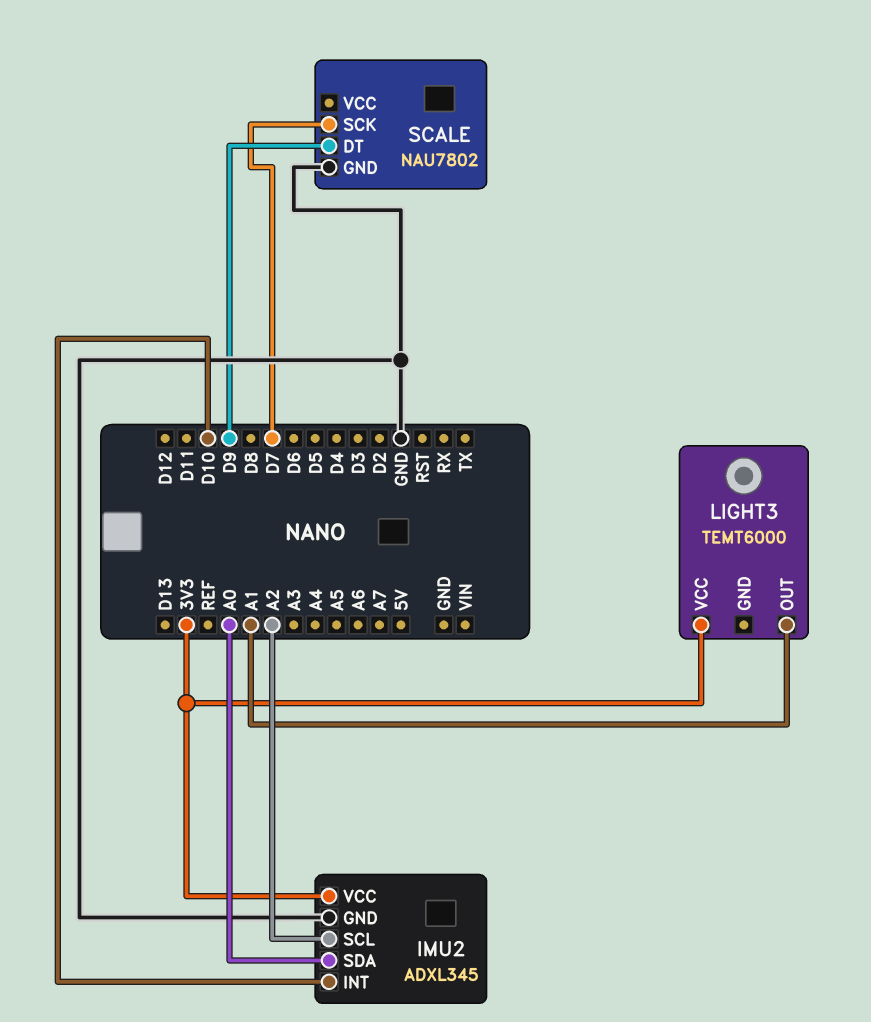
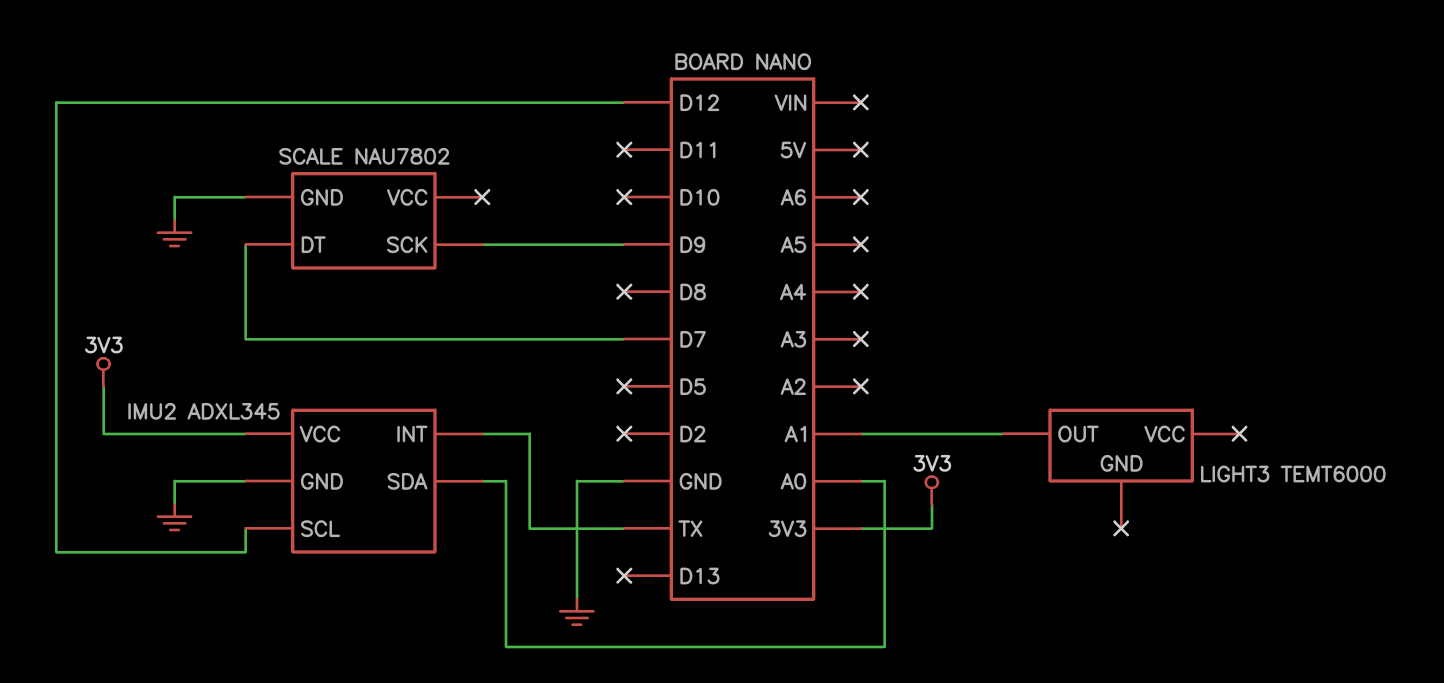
IMU2 pin INT: D10 -> TX
IMU2 pin SCL: A2 -> D12
LIGHT3 pin VCC: 3V3 -> none
SCALE pin DT: D9 -> D7
SCALE pin SCK: D7 -> D9

